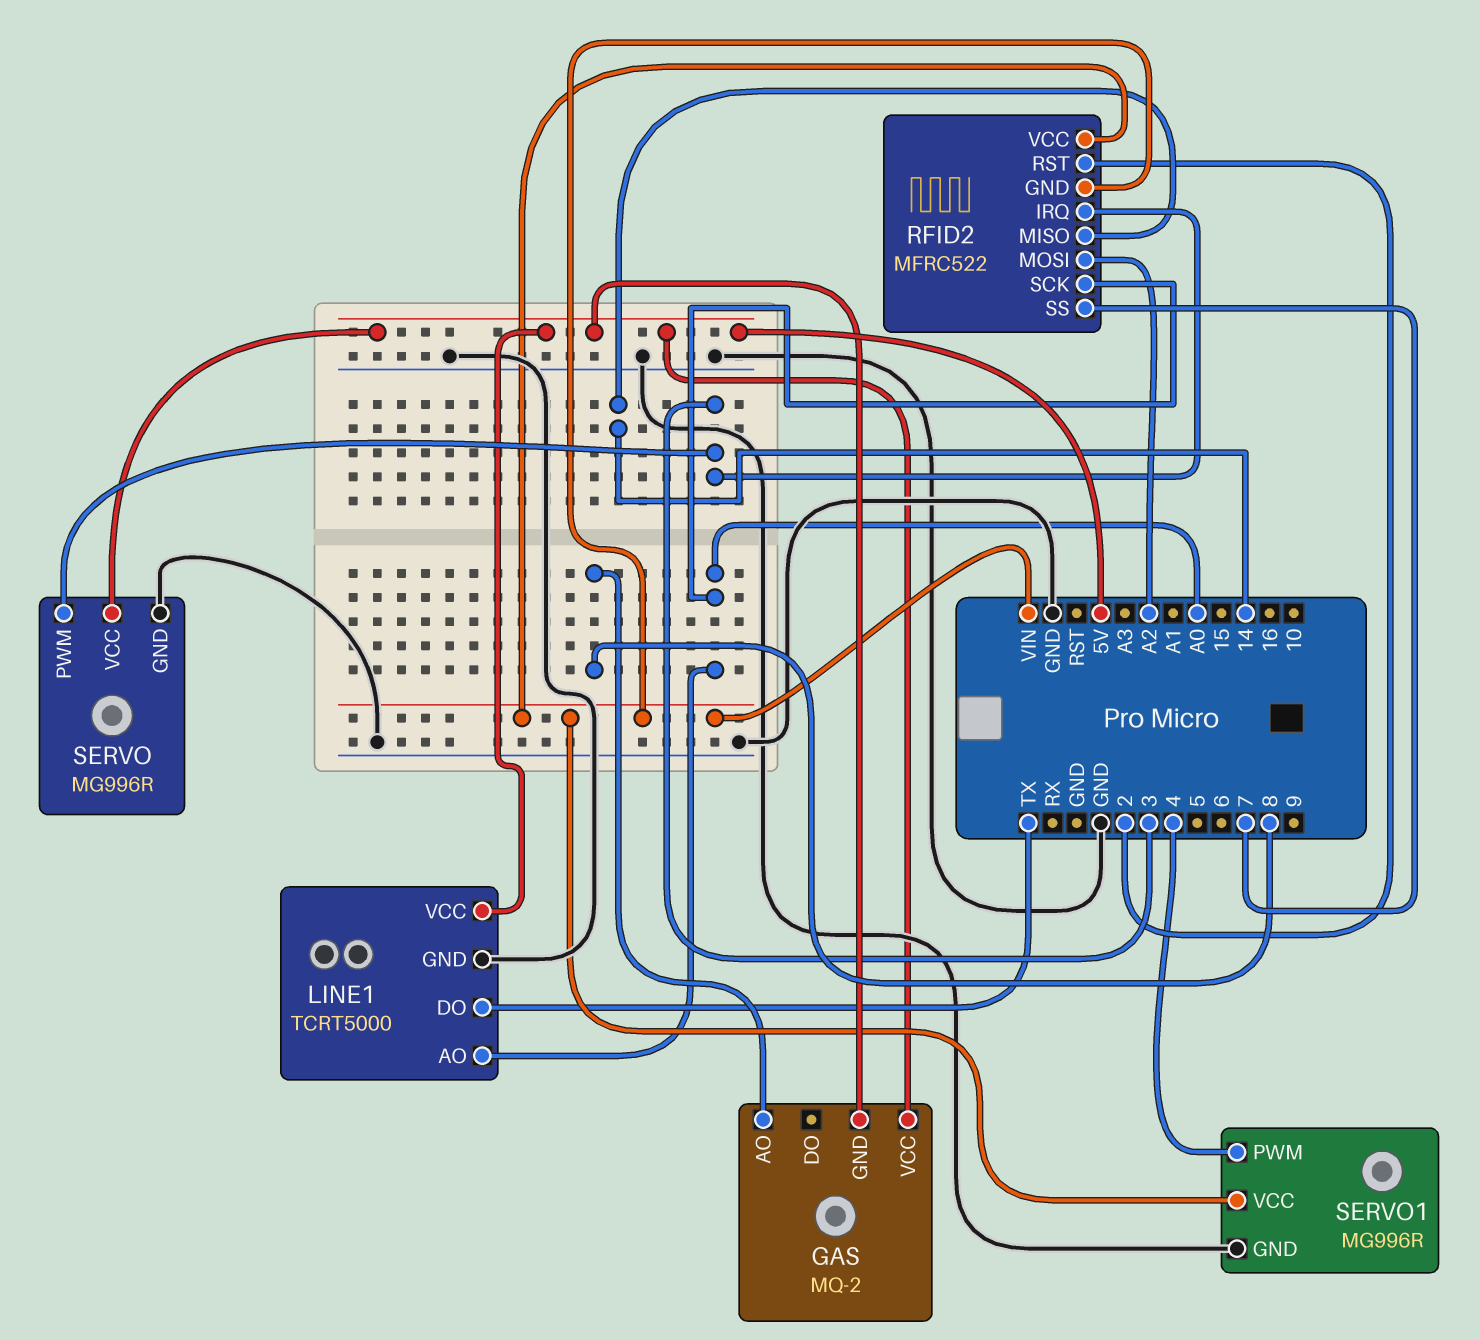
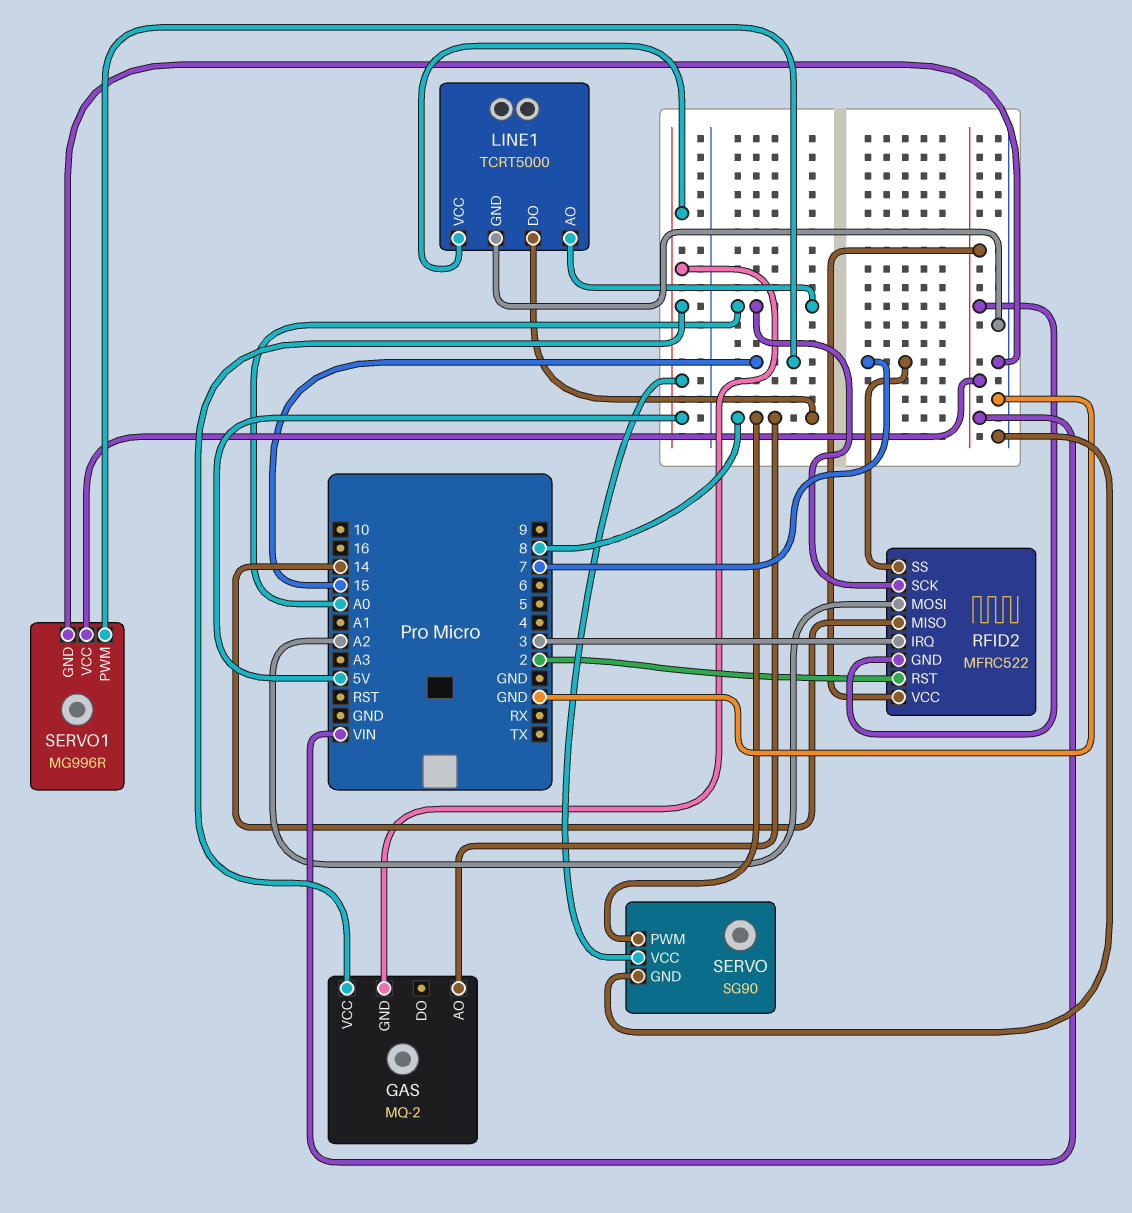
LINE1 pin DO: TX -> 8
SERVO: MG996R -> SG90
SERVO pin PWM: 3 -> 8
SERVO1 pin PWM: 4 -> 15

